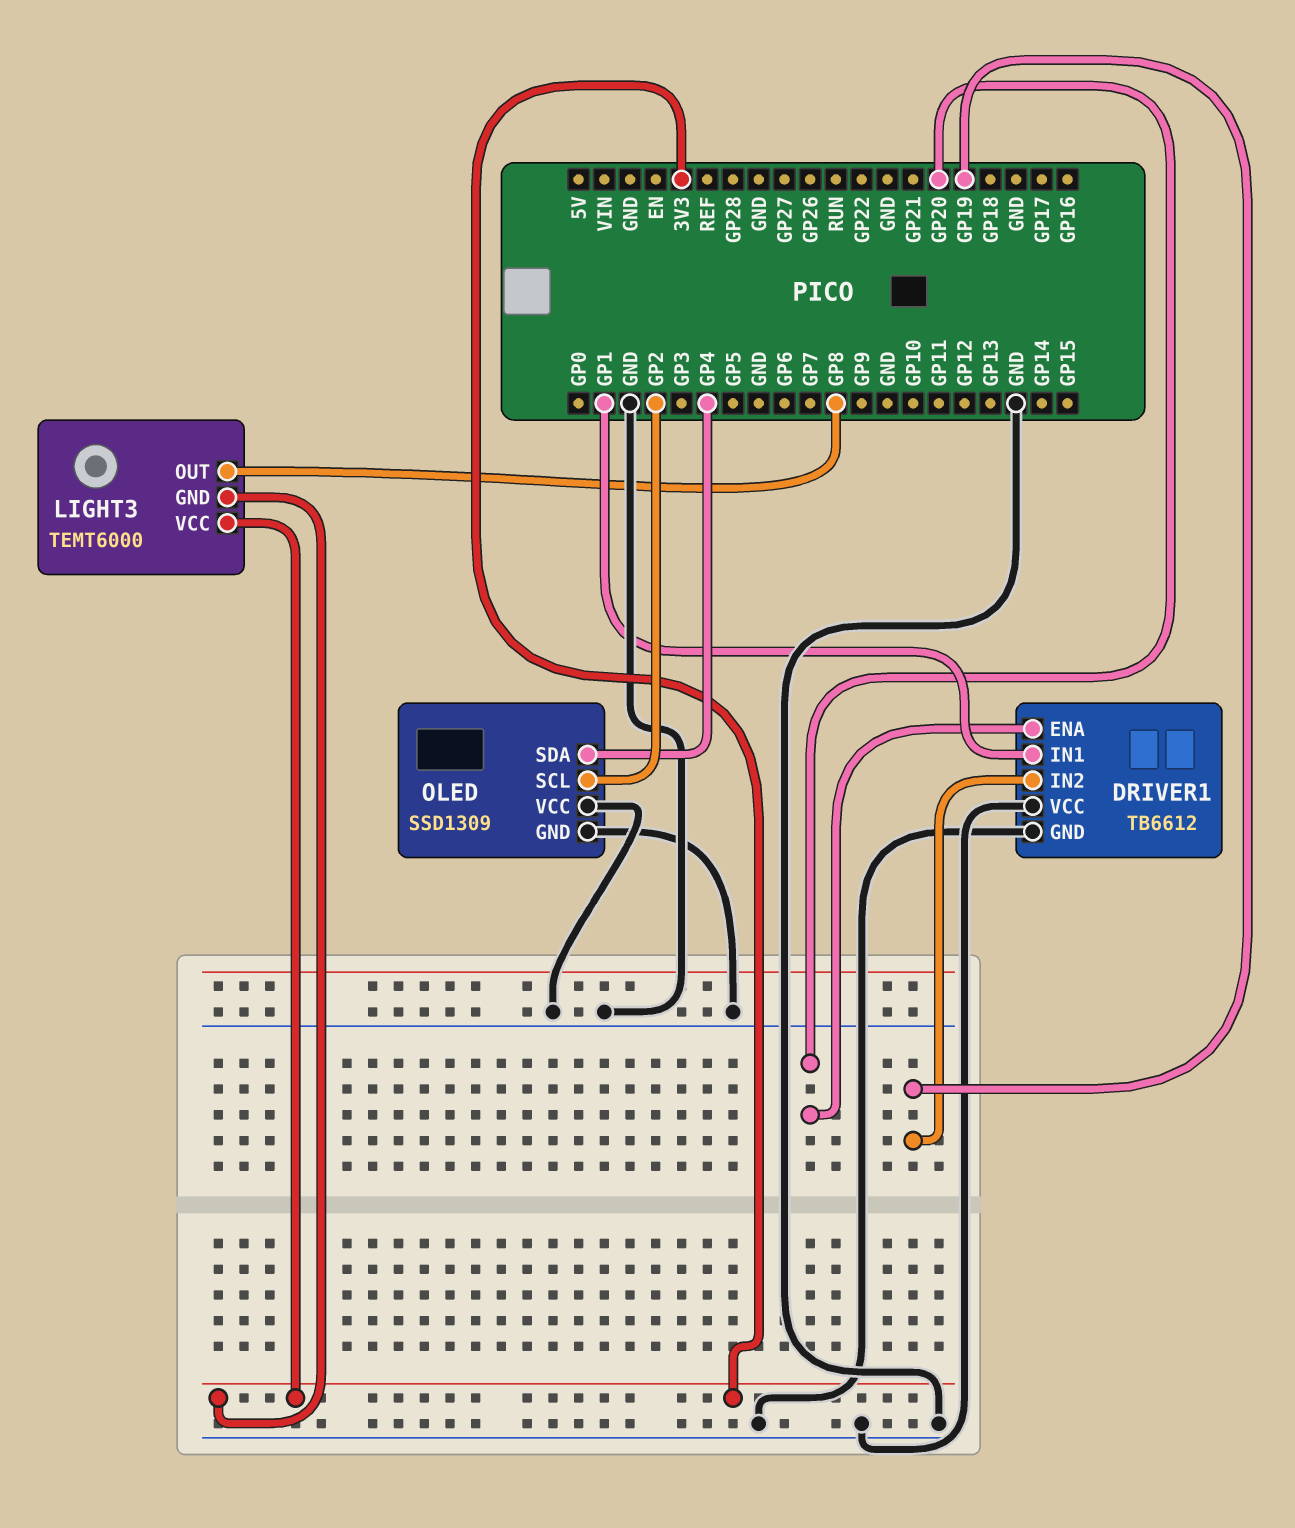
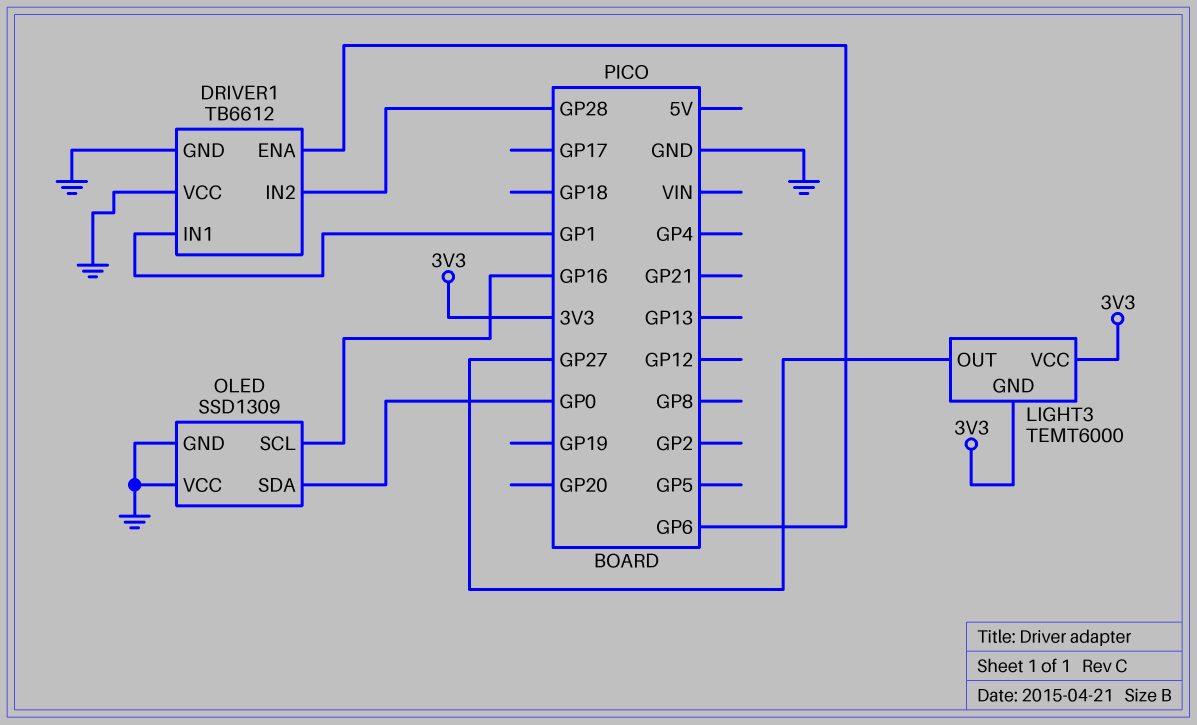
DRIVER1 pin ENA: GP20 -> GP6
DRIVER1 pin IN2: GP19 -> GP28
LIGHT3 pin OUT: GP8 -> GP27
OLED pin SCL: GP2 -> GP16
OLED pin SDA: GP4 -> GP0

